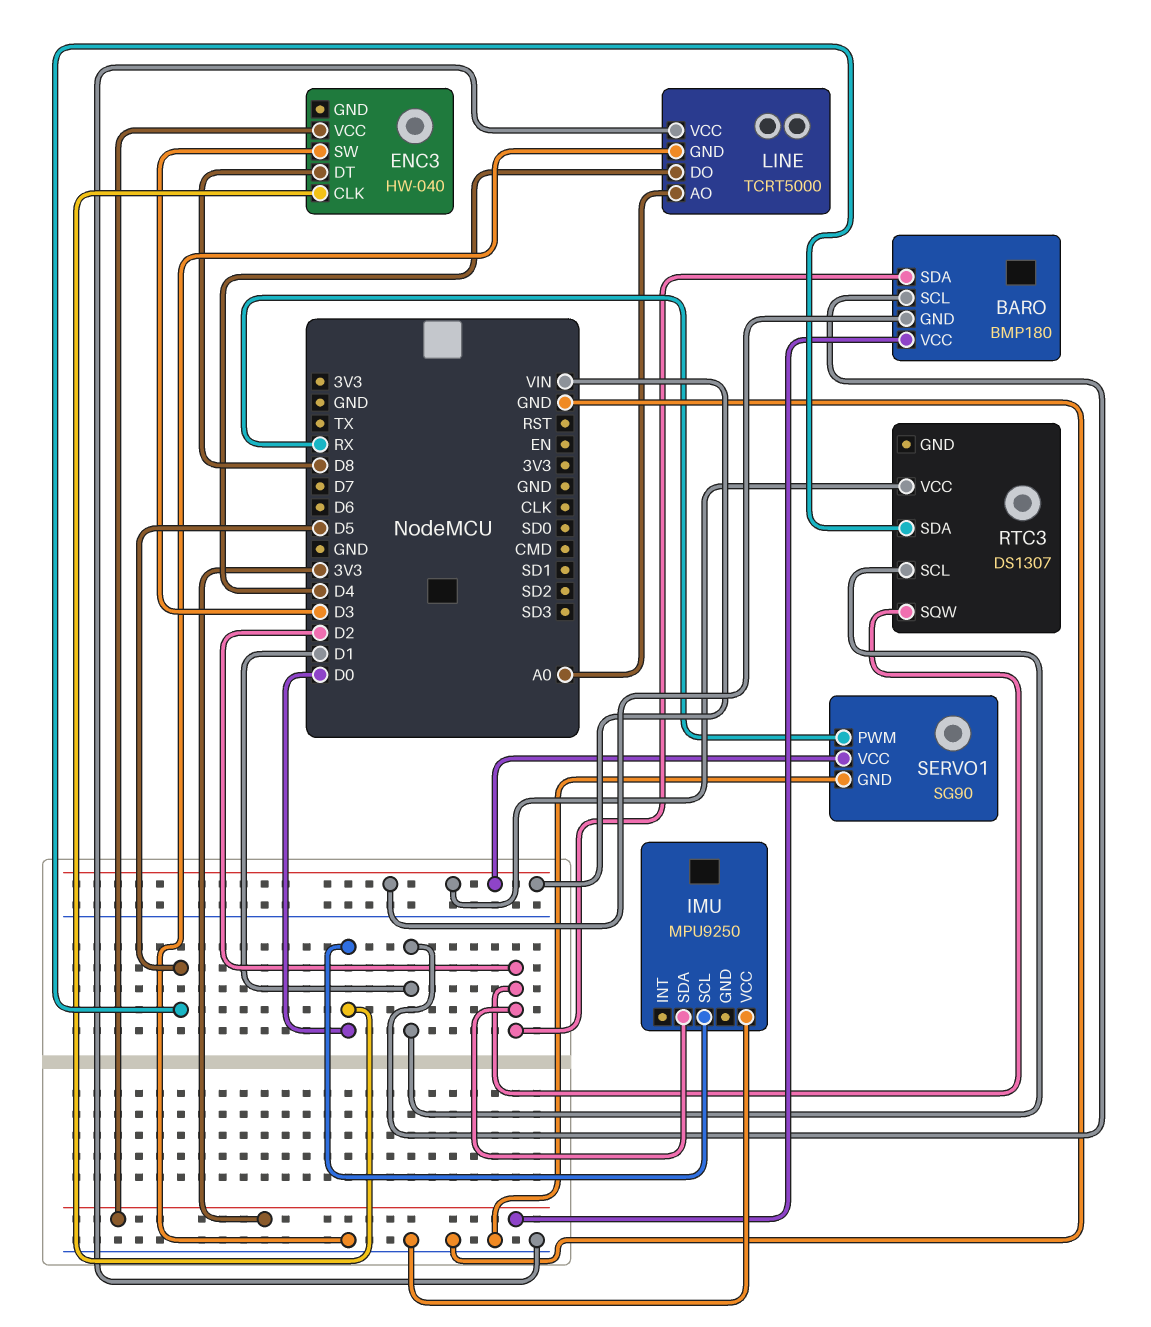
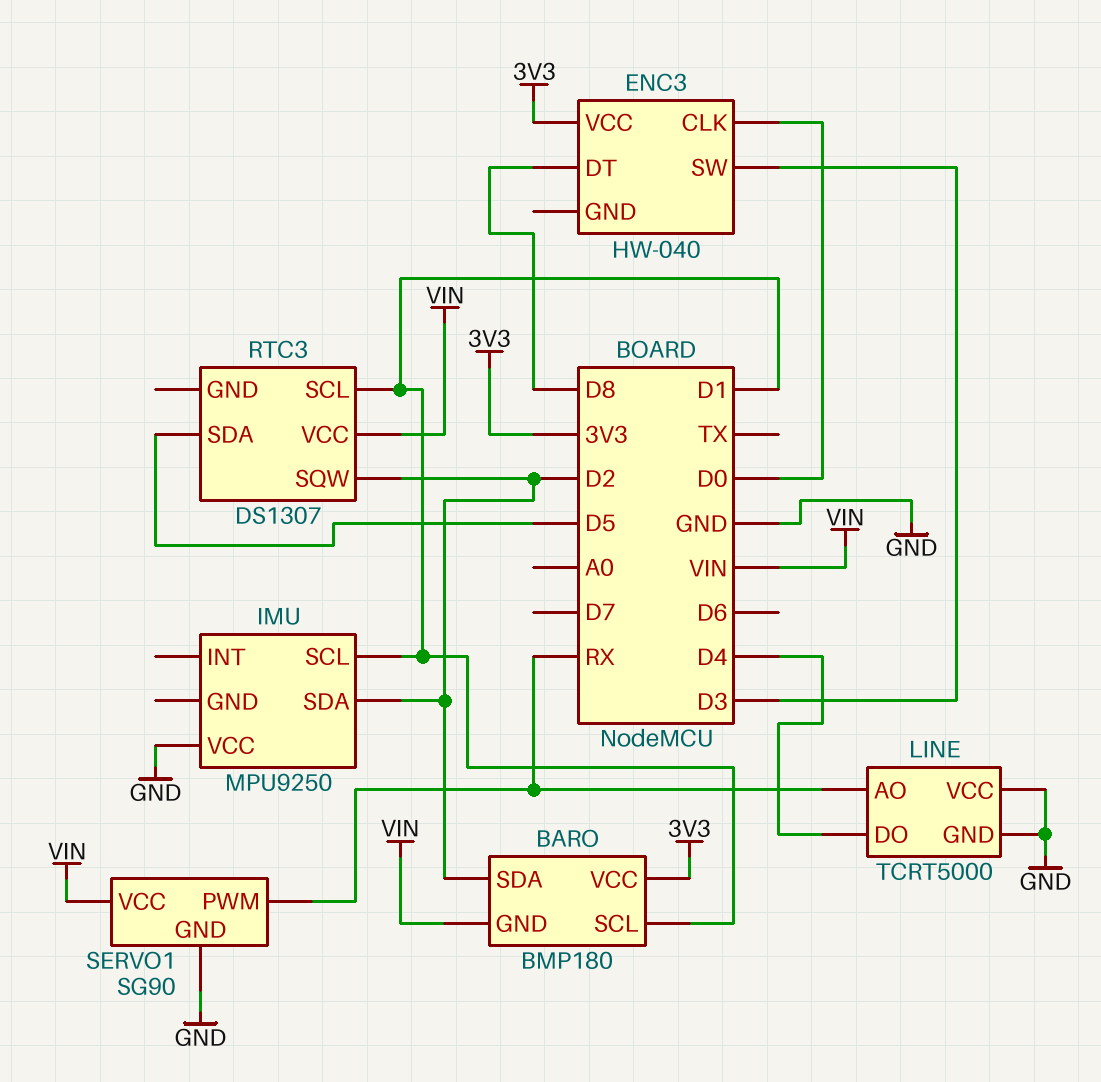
IMU pin SCL: D0 -> D1
LINE pin AO: A0 -> RX

